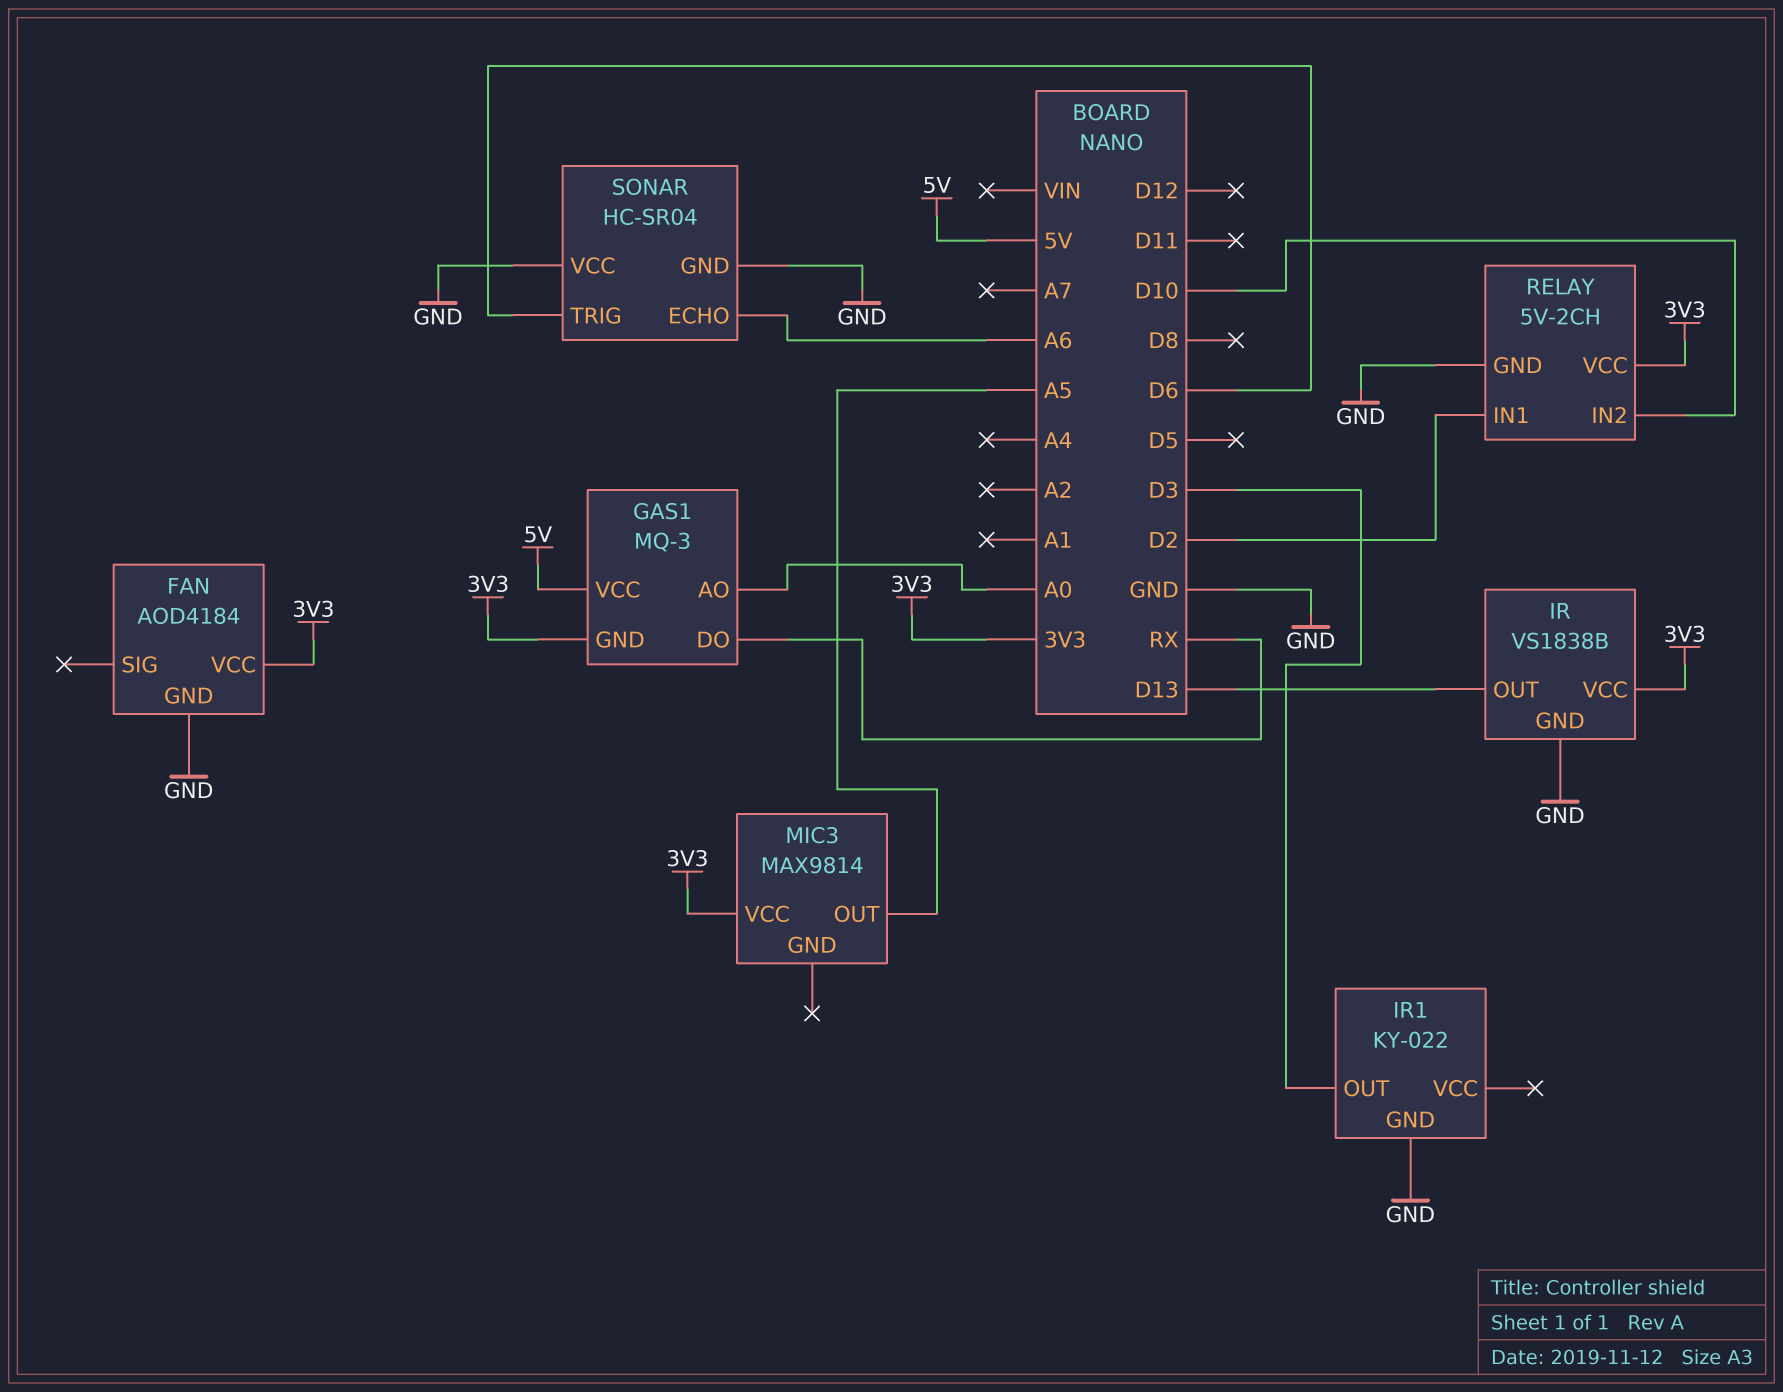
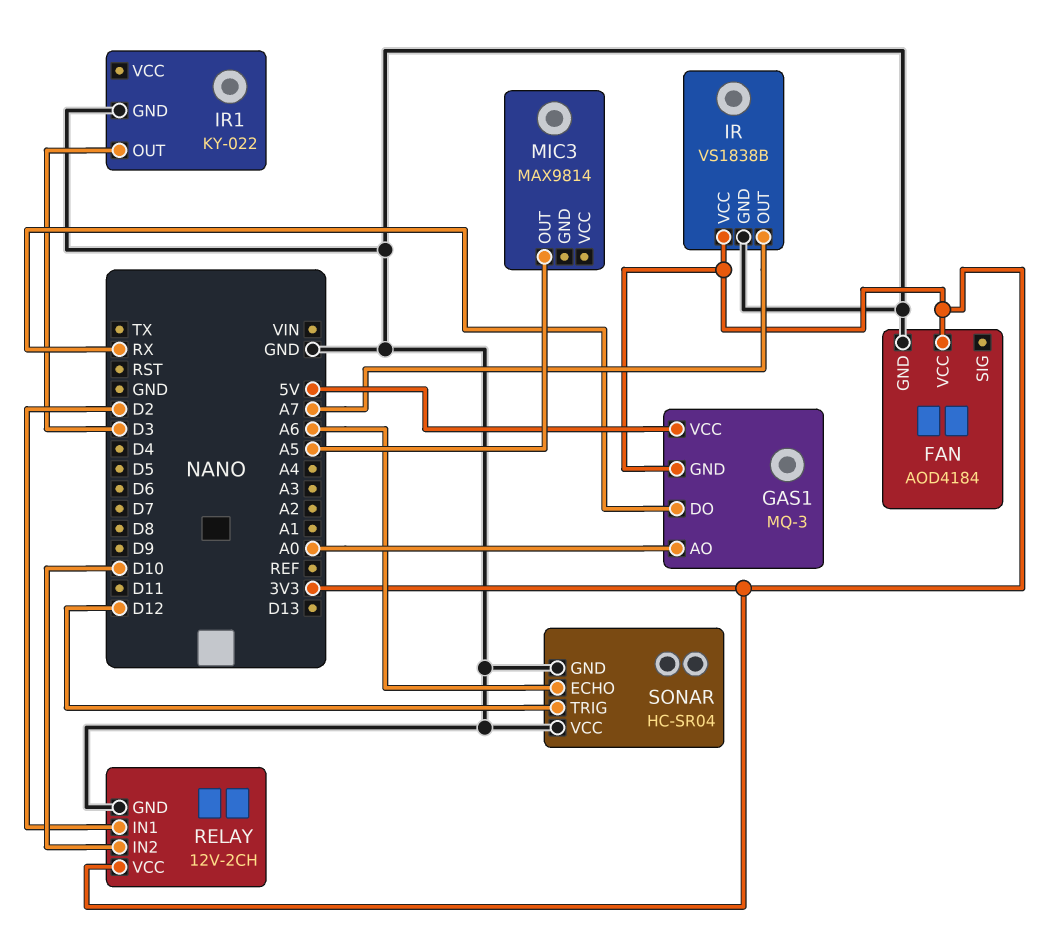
IR pin OUT: D13 -> A7
MIC3 pin VCC: 3V3 -> none
RELAY: 5V-2CH -> 12V-2CH
SONAR pin TRIG: D6 -> D12

